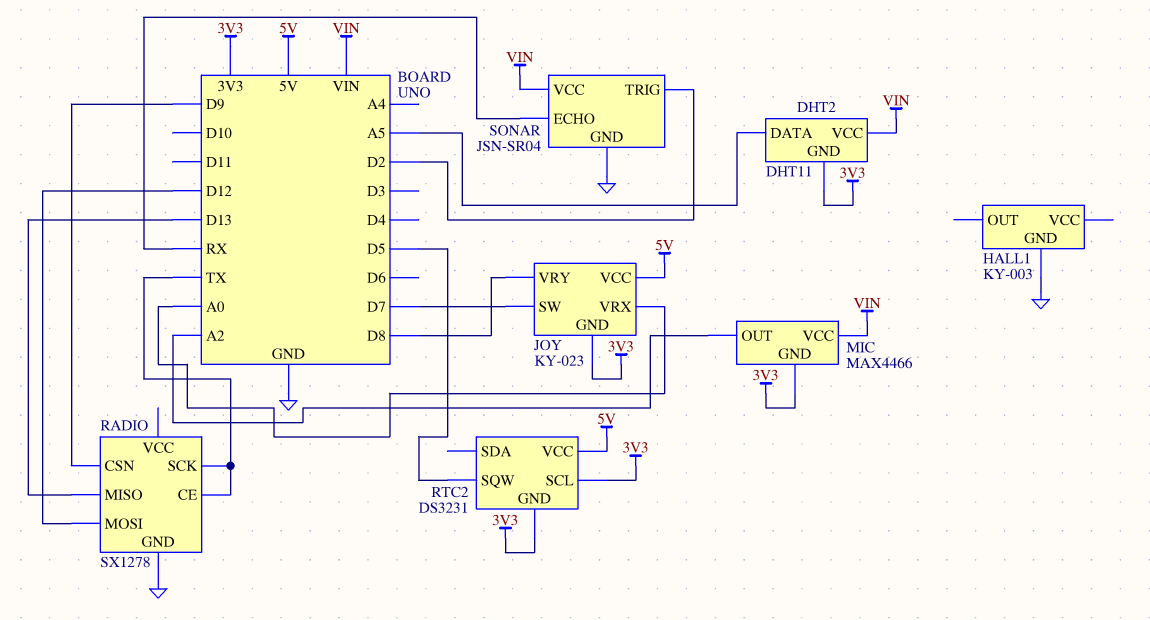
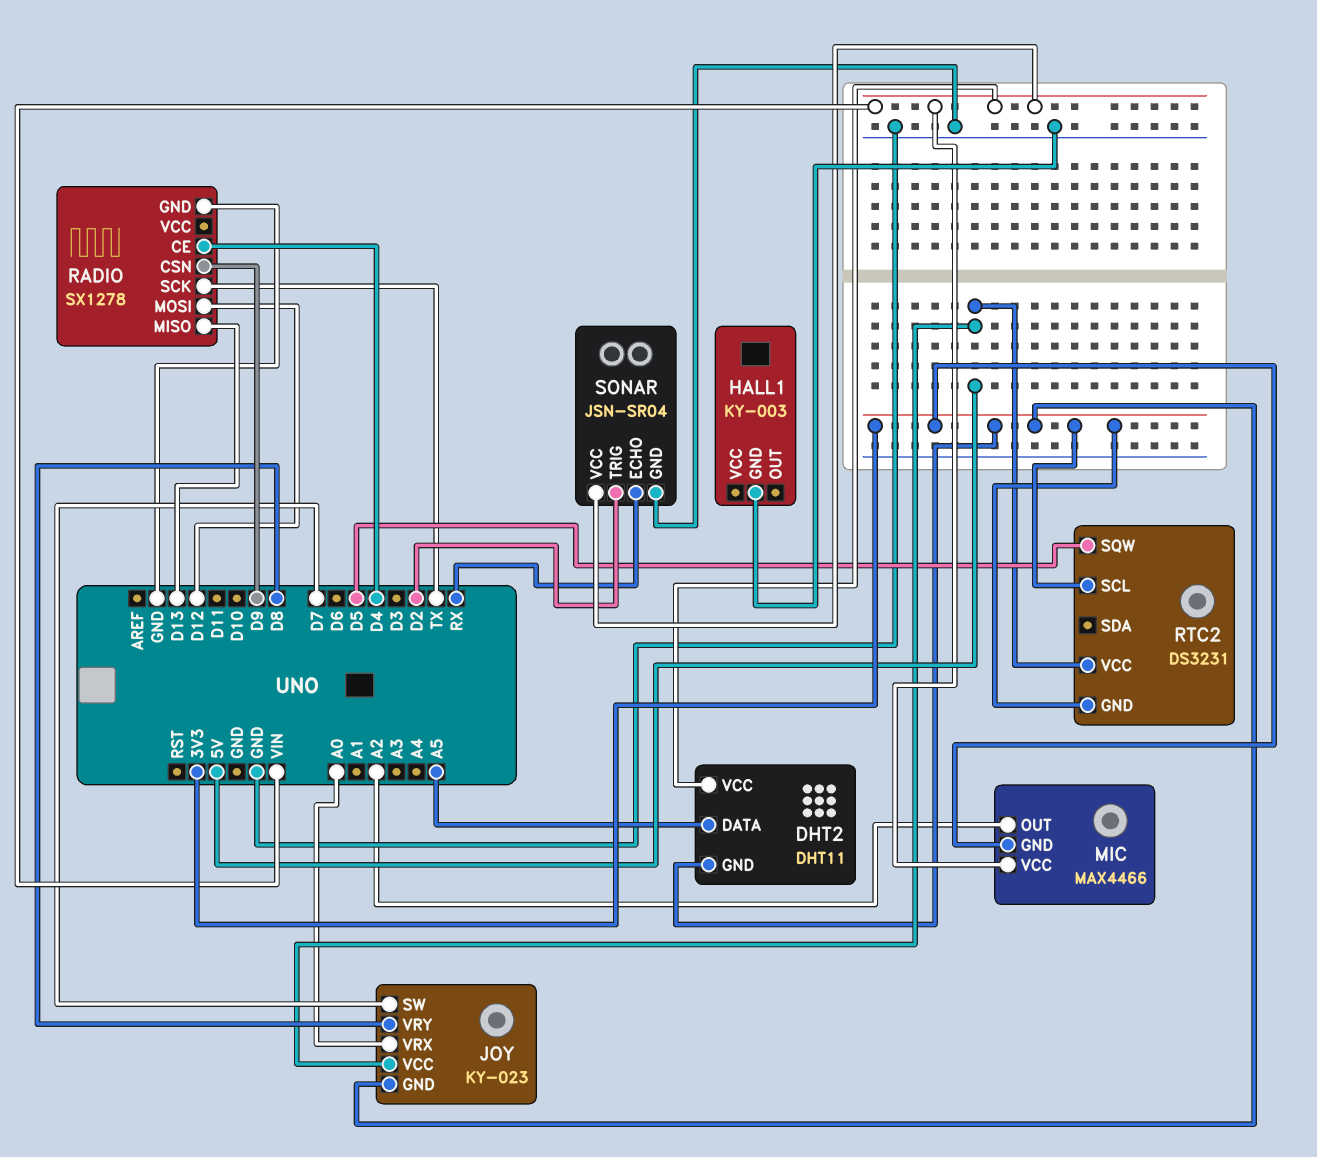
RADIO pin CE: TX -> D4

